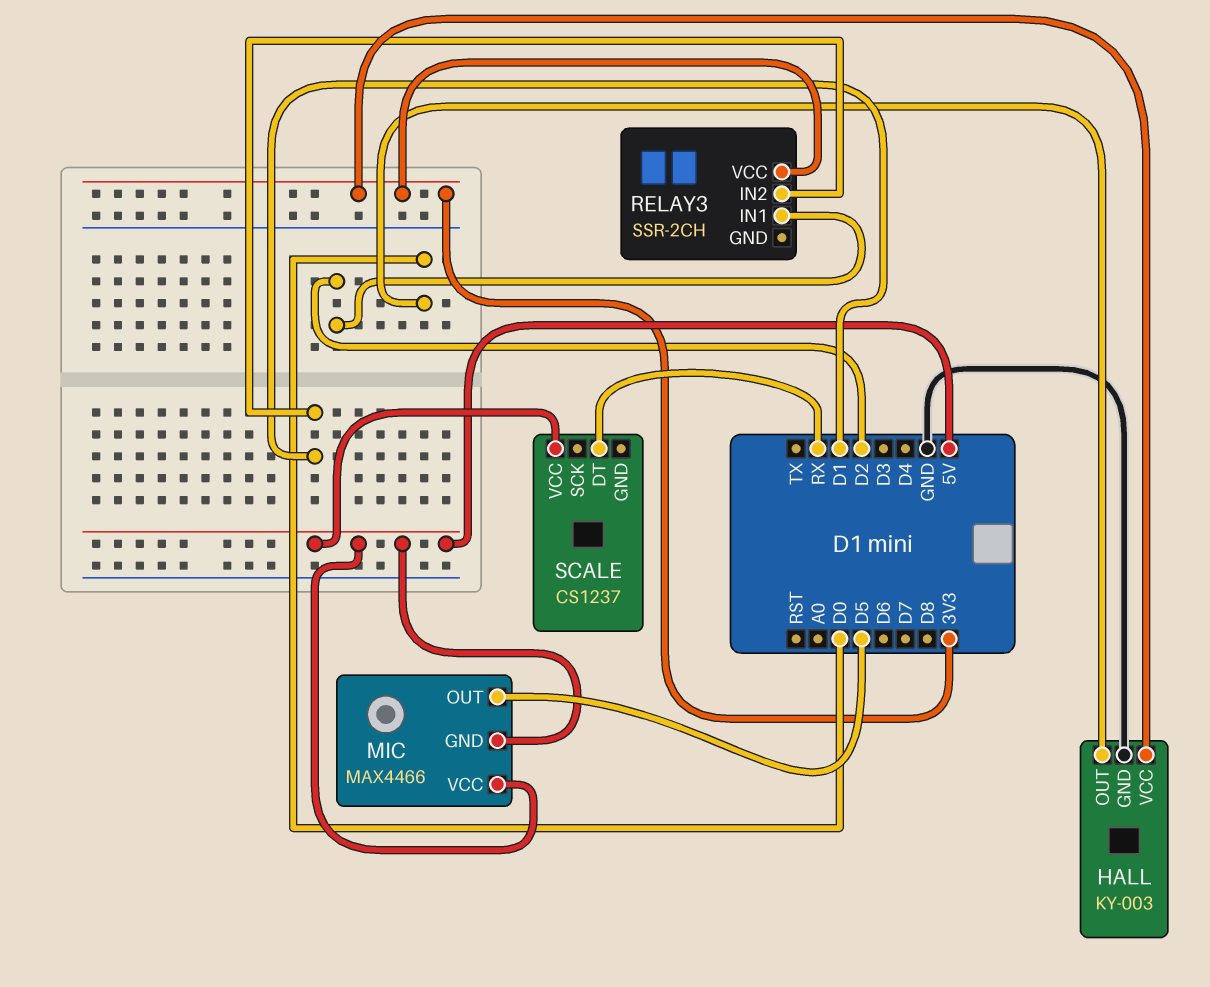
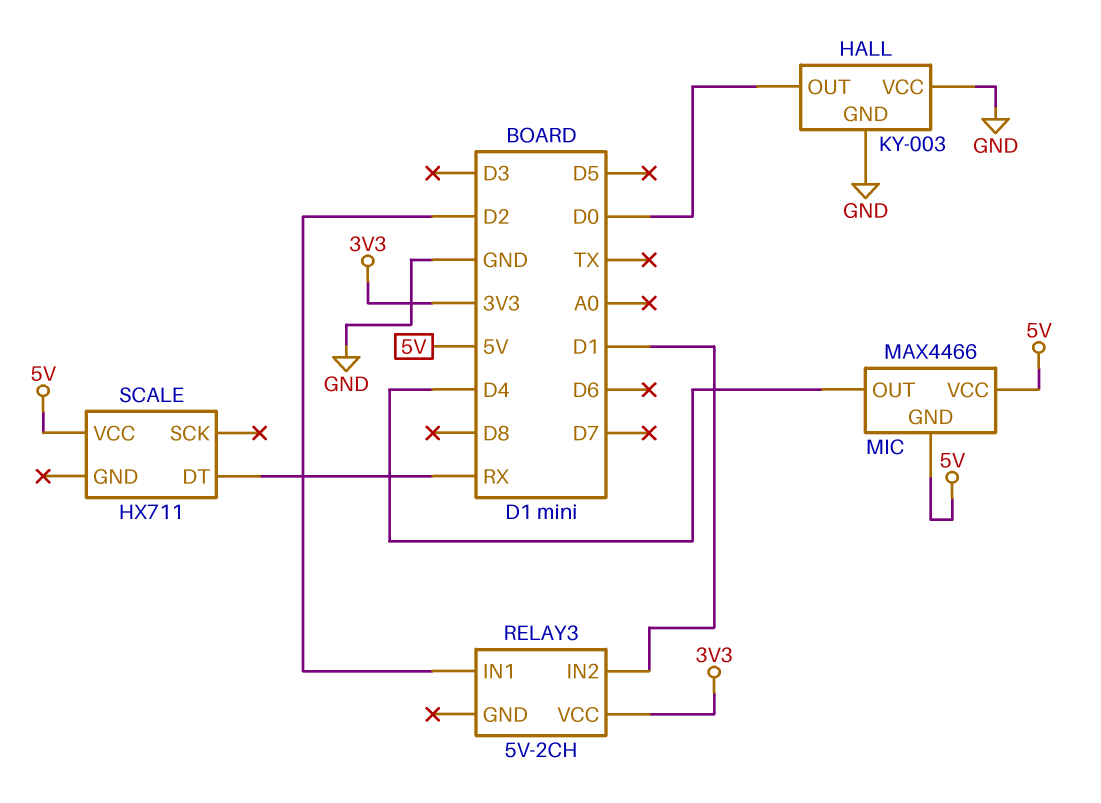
HALL pin VCC: 3V3 -> GND
MIC pin OUT: D5 -> D4
RELAY3: SSR-2CH -> 5V-2CH
SCALE: CS1237 -> HX711

